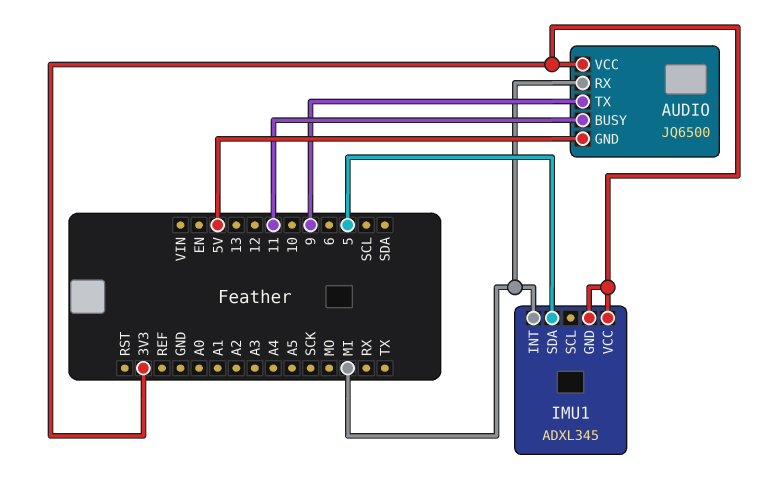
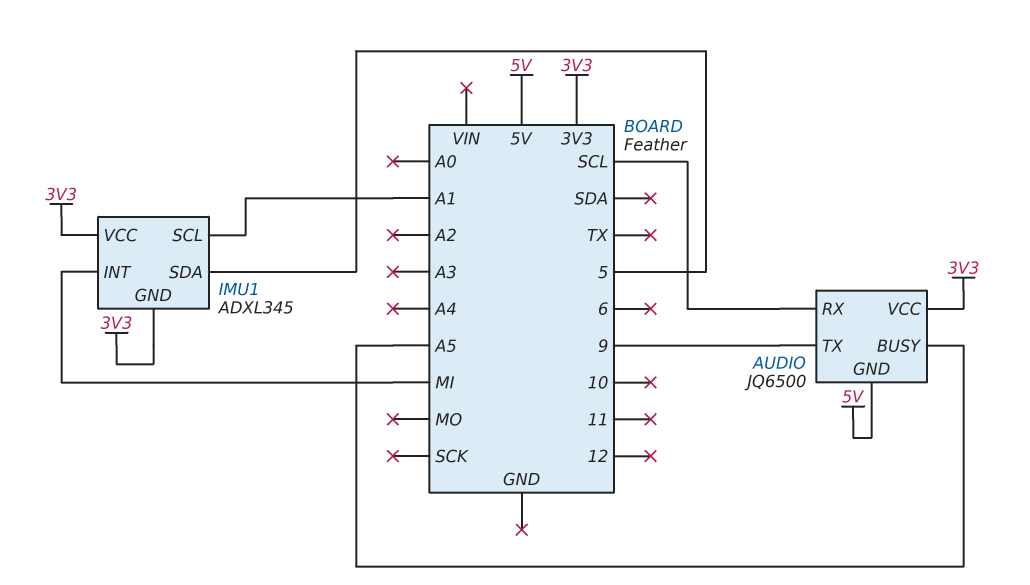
AUDIO pin BUSY: 11 -> A5
AUDIO pin RX: MI -> SCL
IMU1 pin SCL: none -> A1

